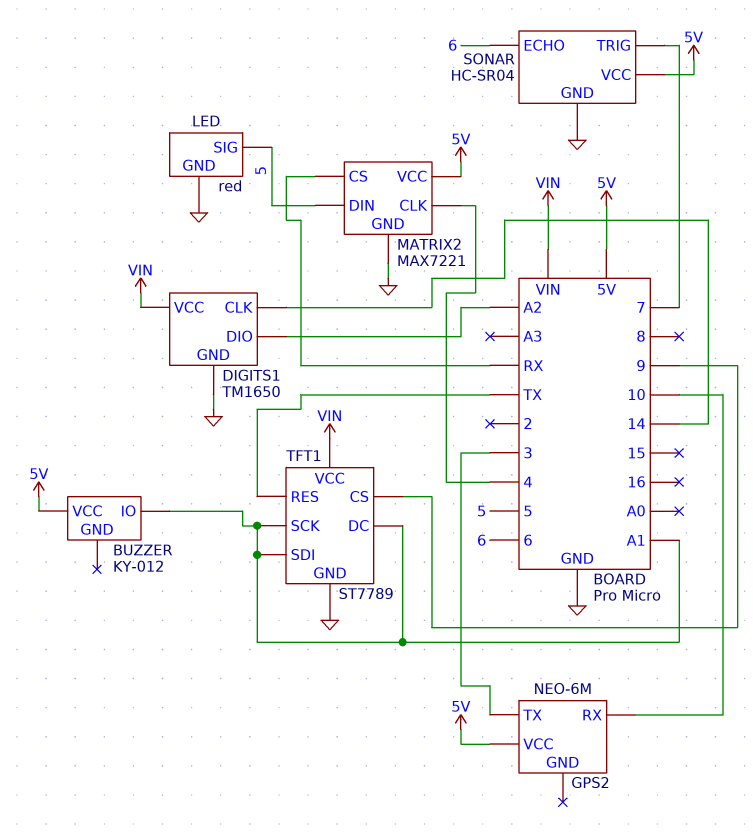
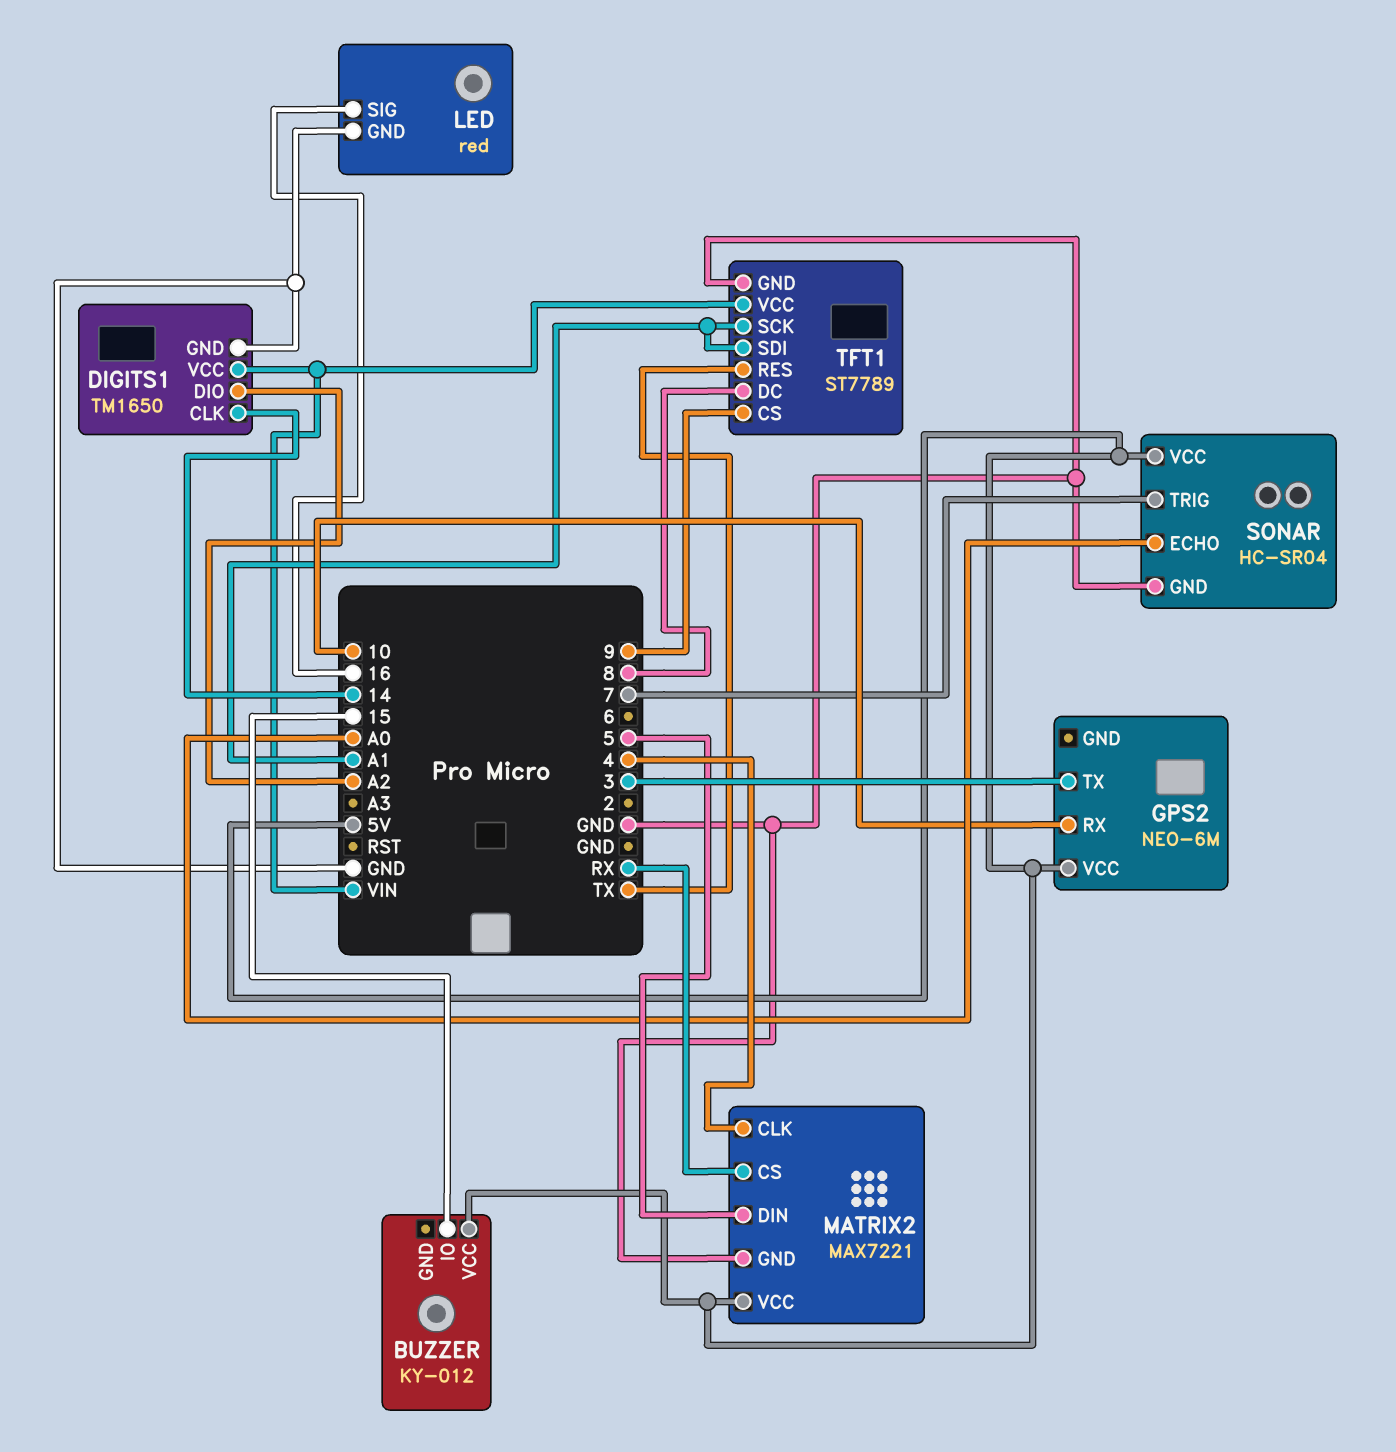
BUZZER pin IO: A1 -> 15
LED pin SIG: 5 -> 16
SONAR pin ECHO: 6 -> A0
TFT1 pin DC: A1 -> 8

